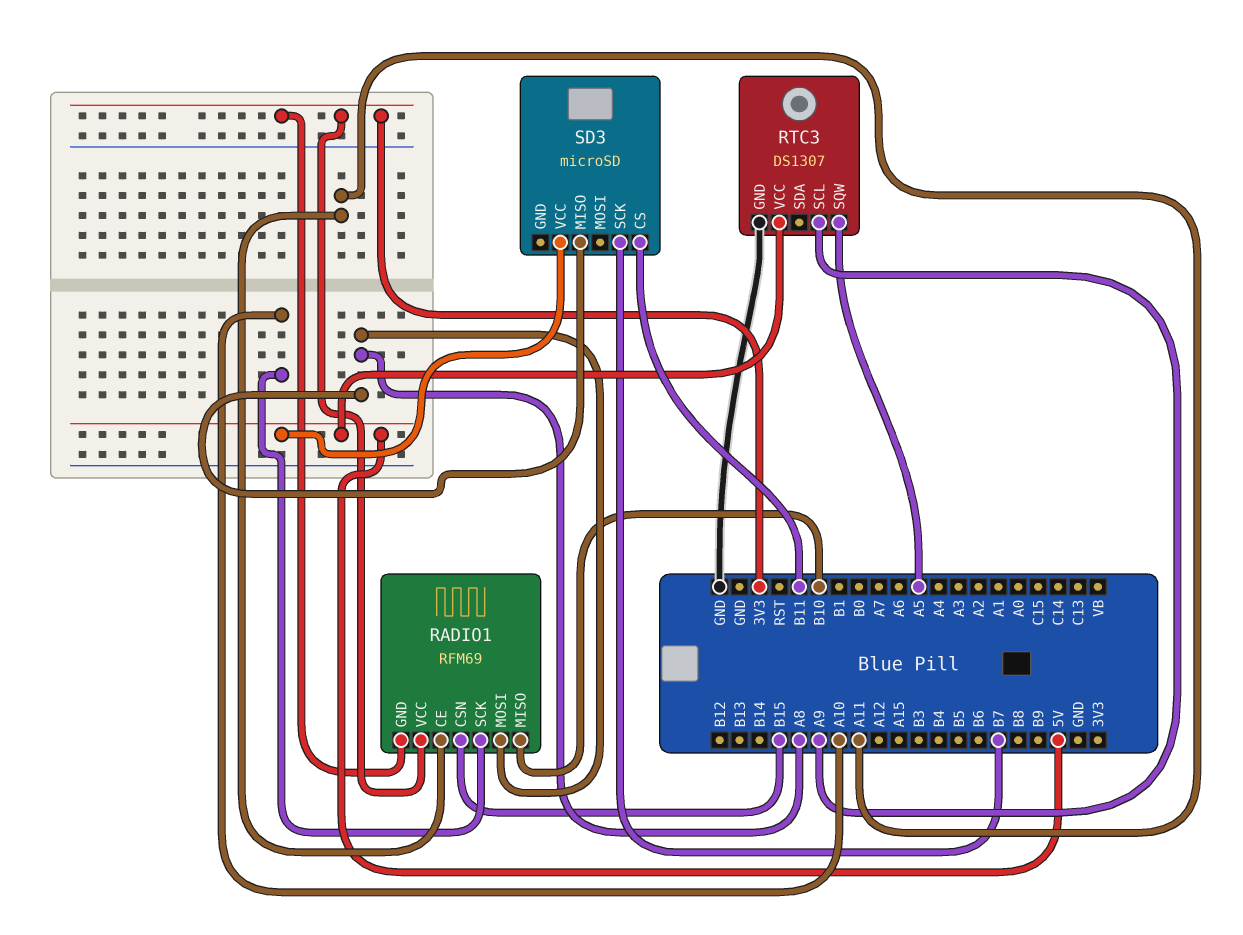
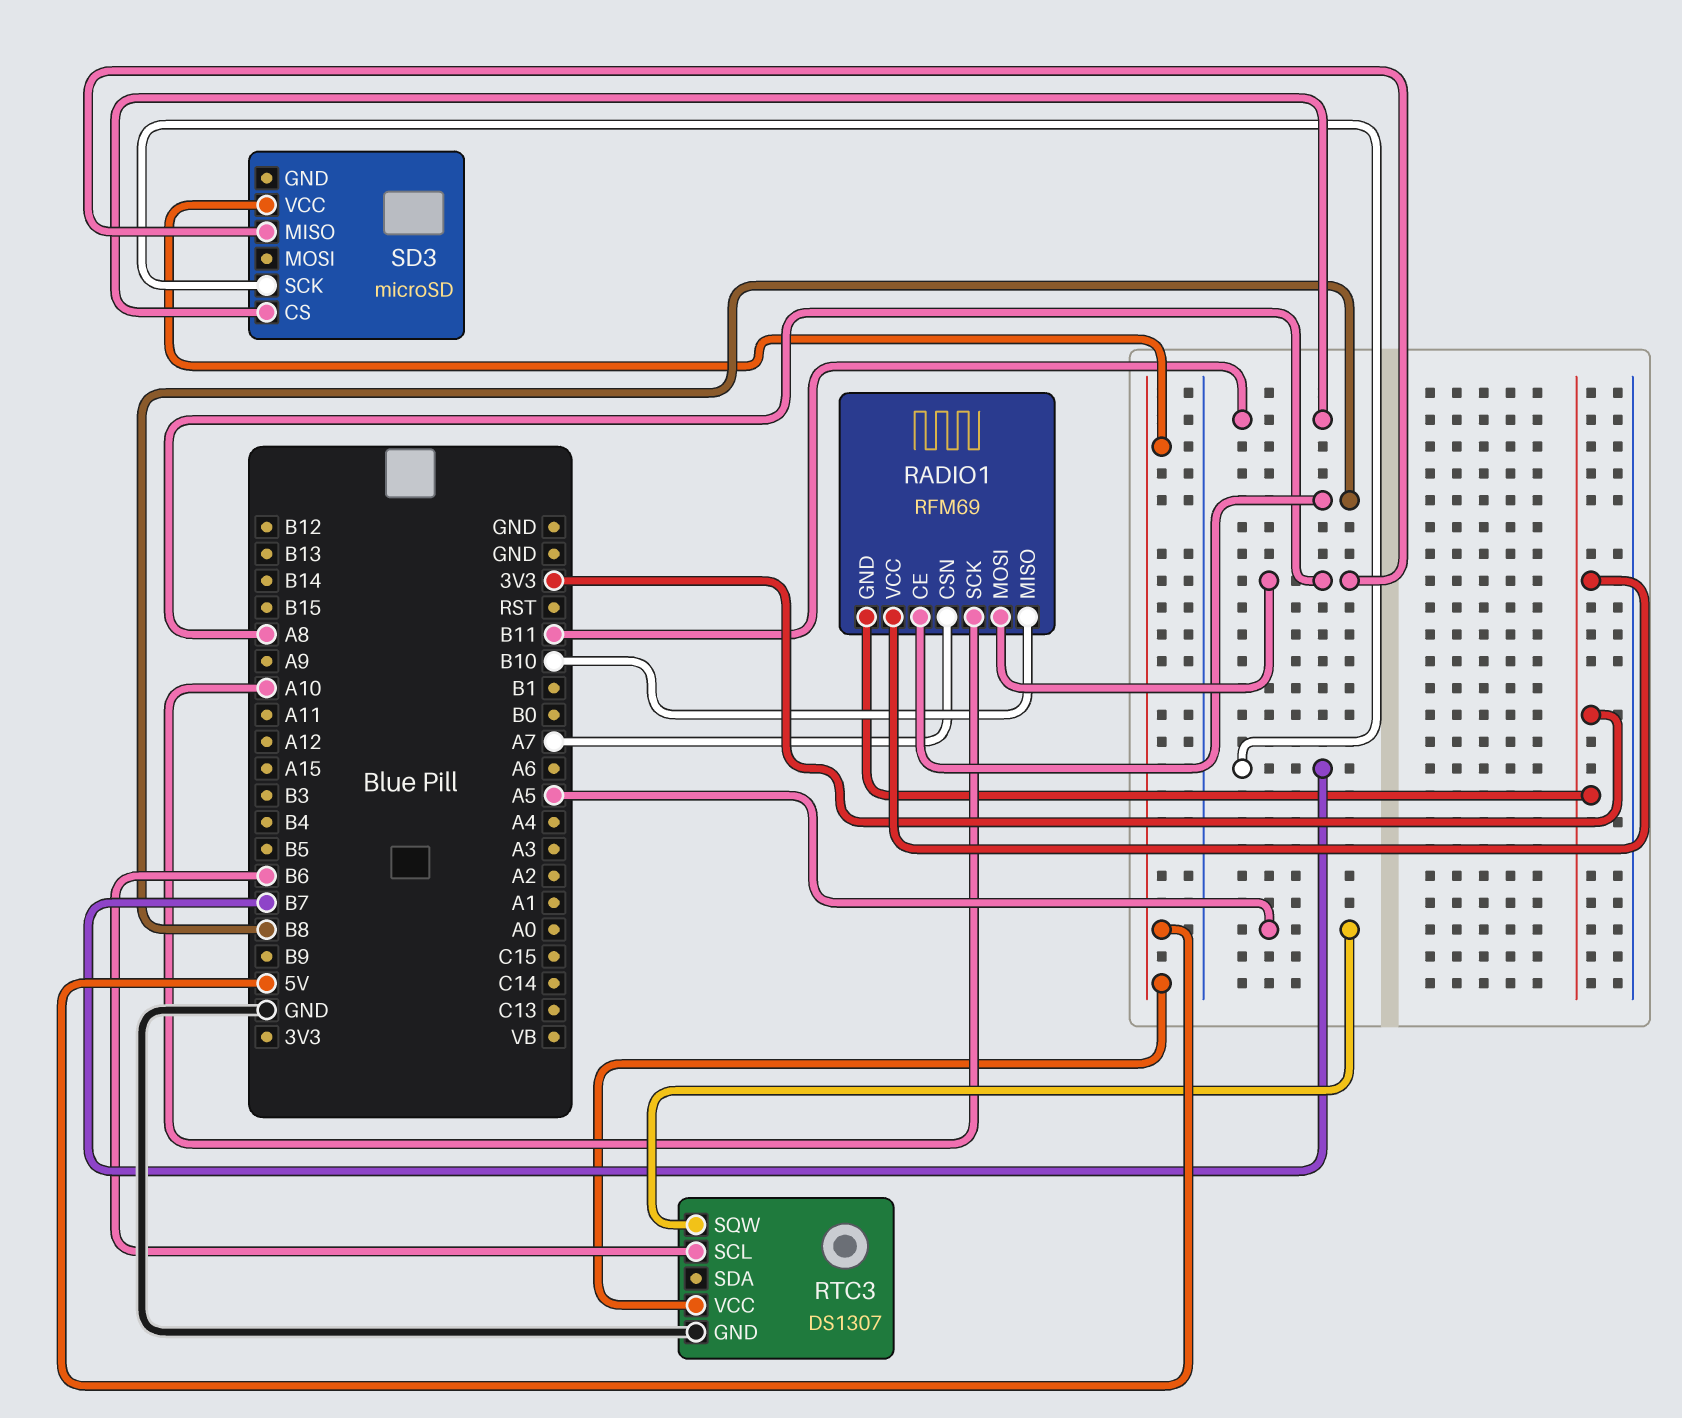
RADIO1 pin CE: A11 -> B8
RADIO1 pin CSN: B15 -> A7
RTC3 pin SCL: A9 -> B6

